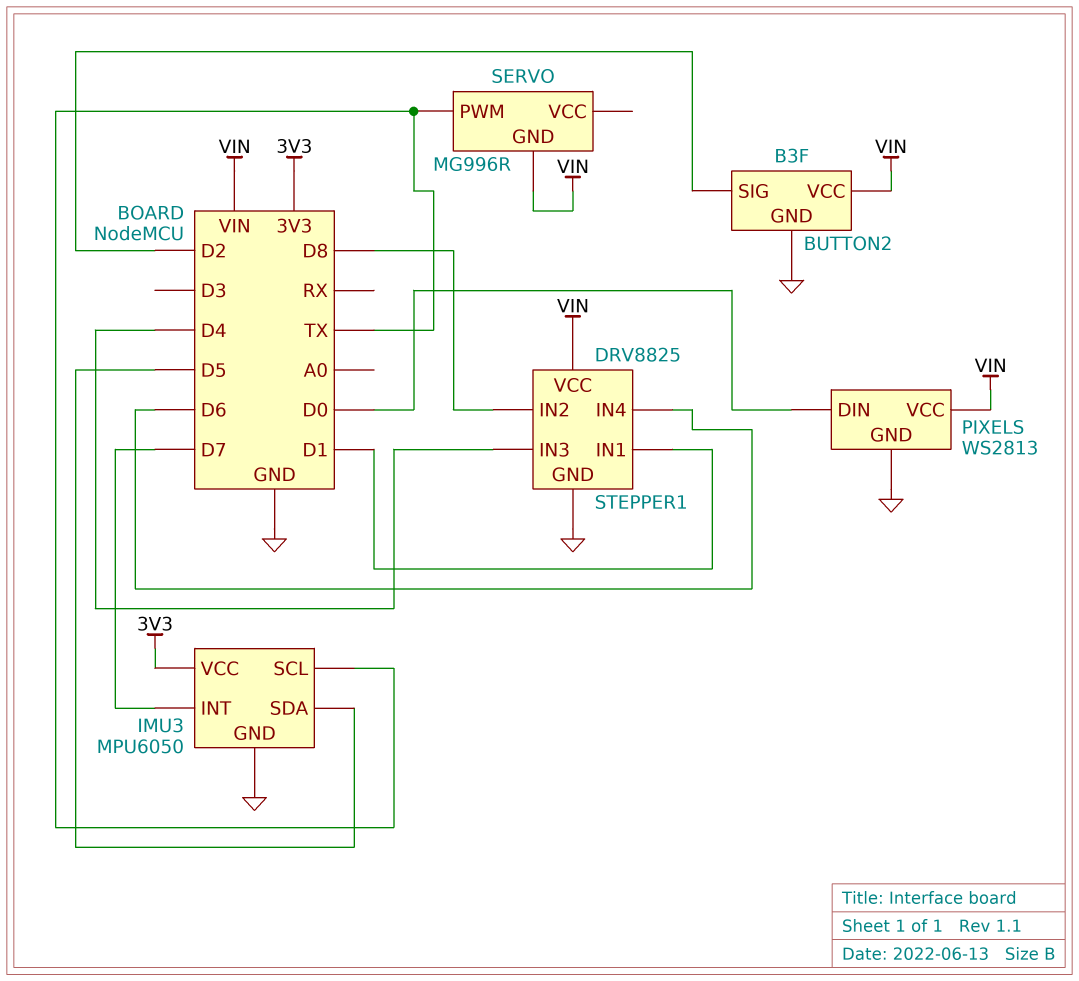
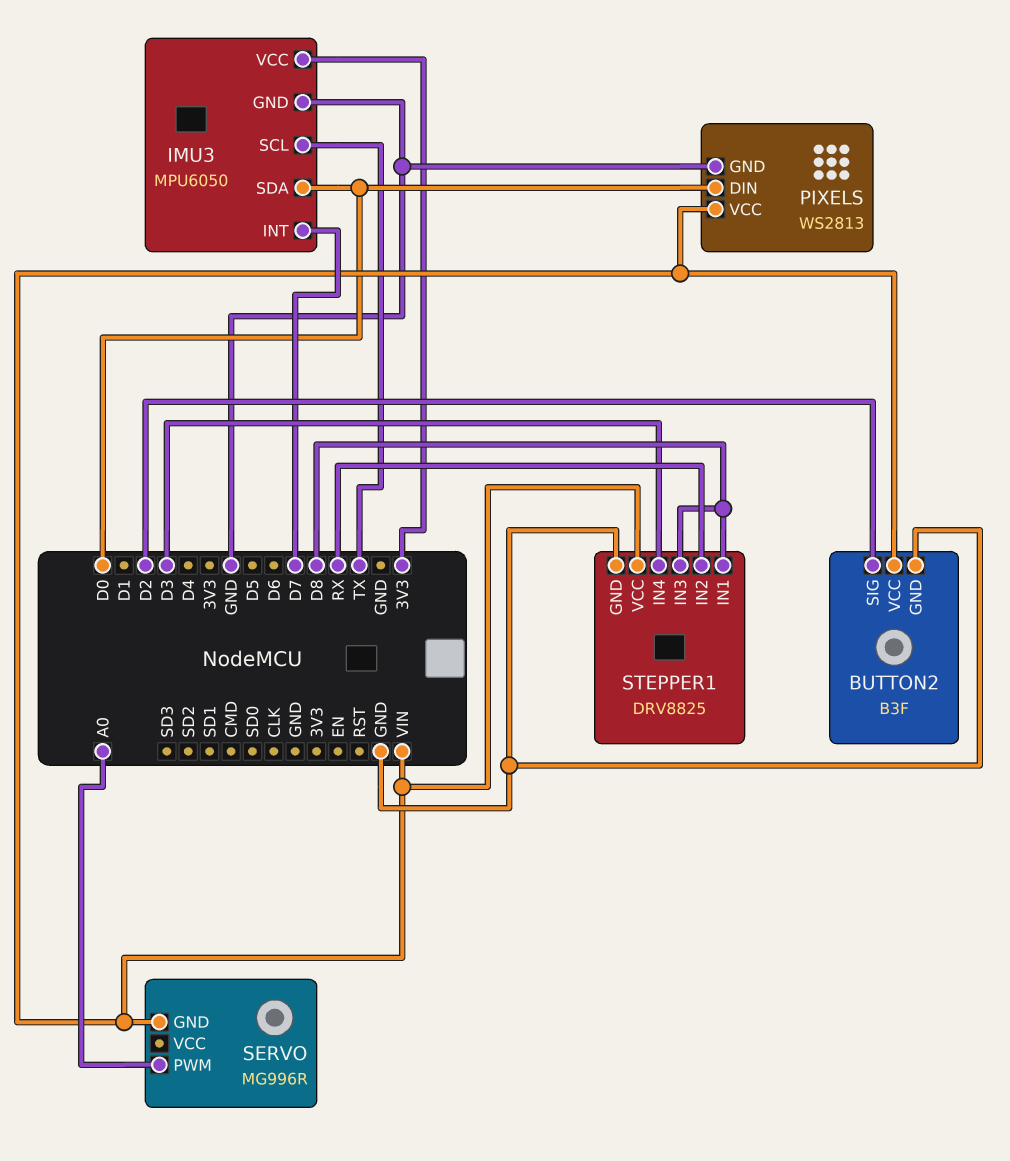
IMU3 pin SDA: D5 -> D0
SERVO pin PWM: TX -> A0
STEPPER1 pin IN1: D1 -> D8
STEPPER1 pin IN2: D8 -> RX
STEPPER1 pin IN3: D4 -> D8
STEPPER1 pin IN4: D6 -> D3

